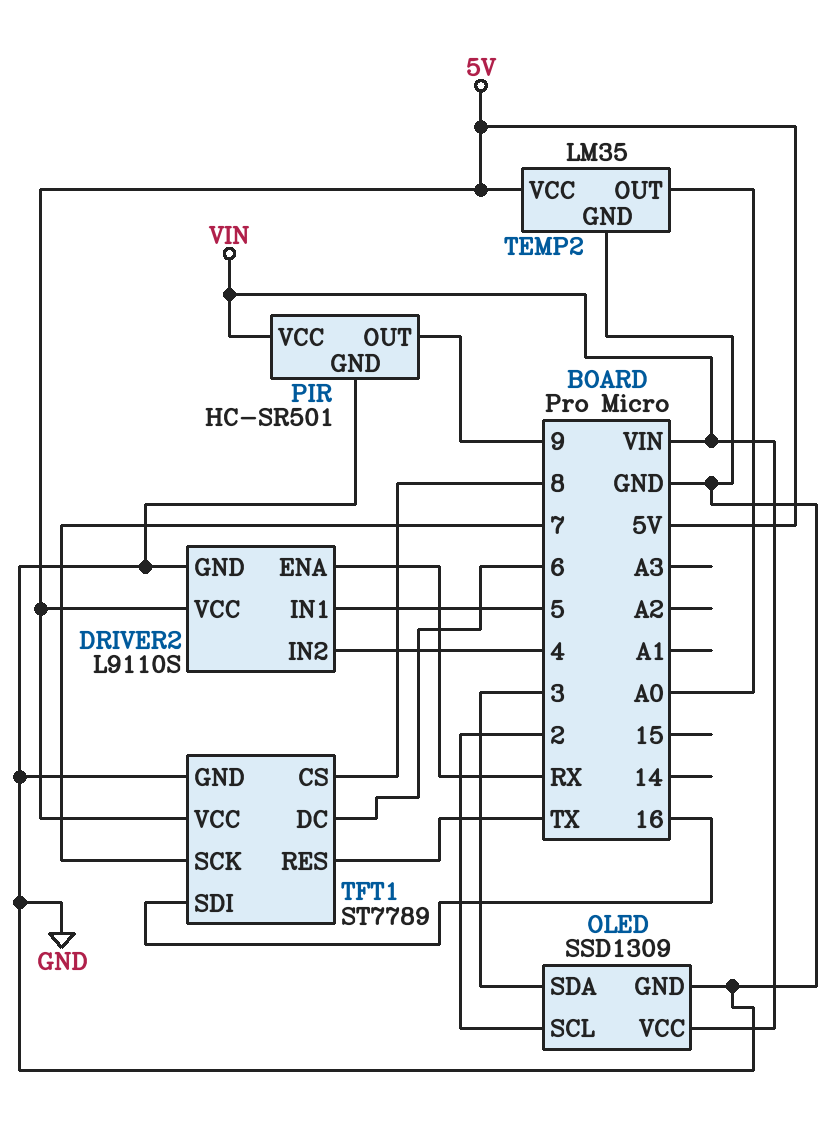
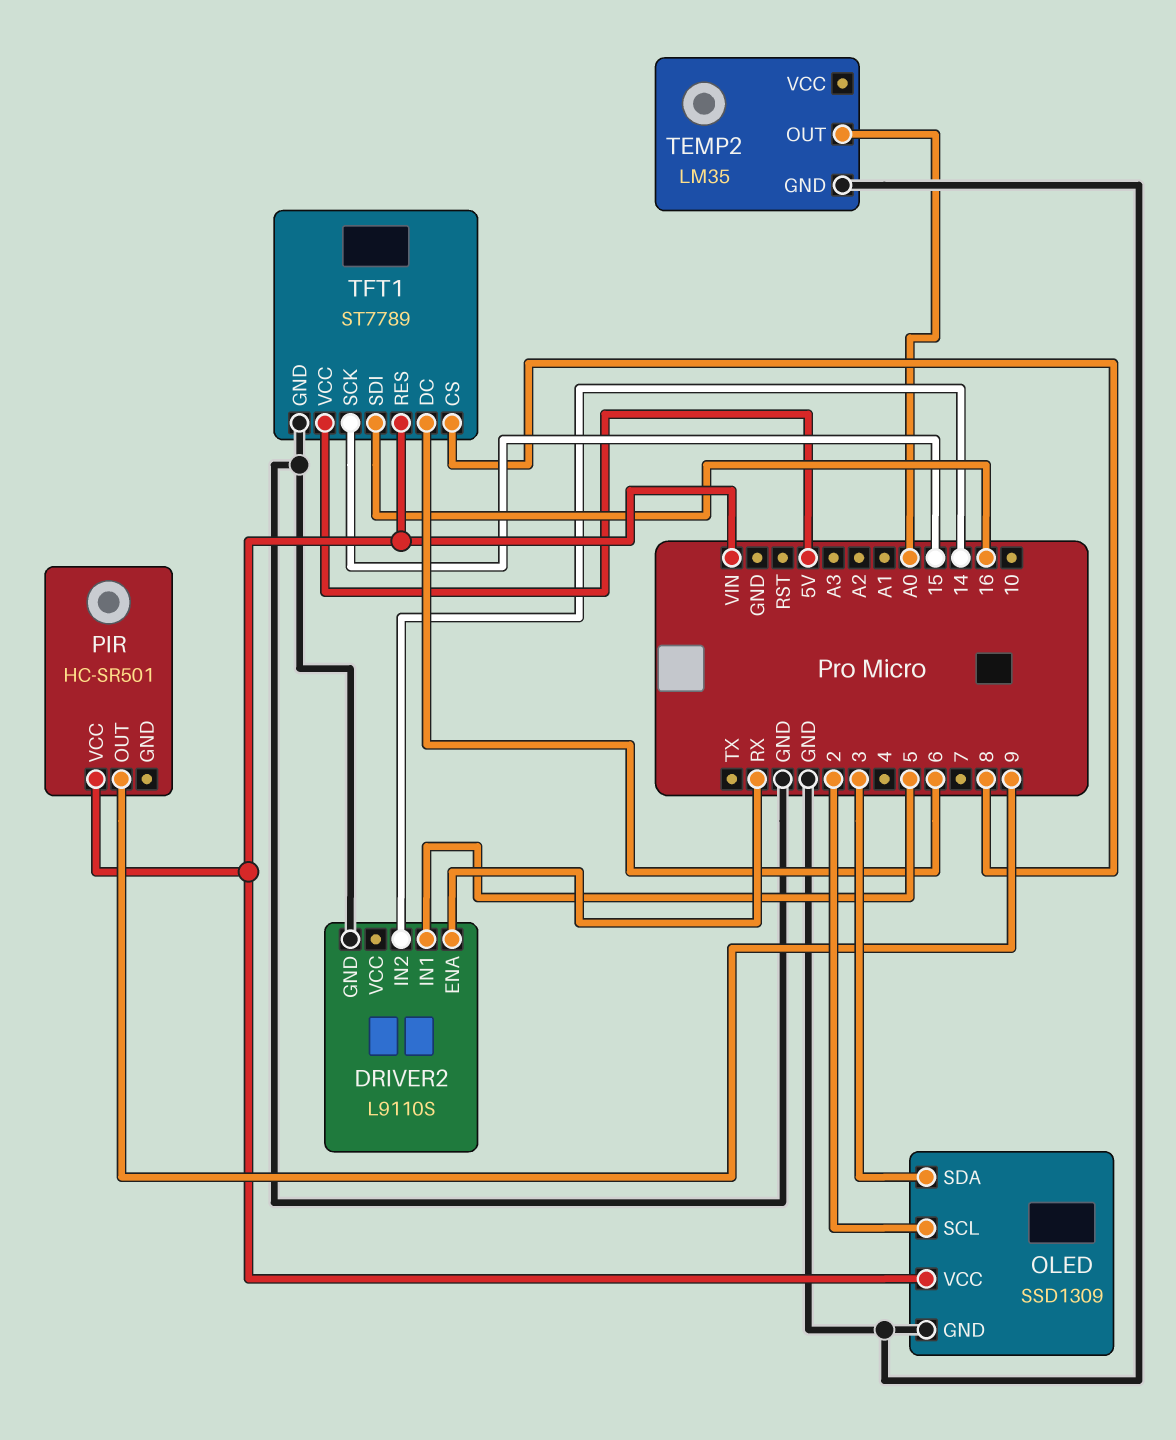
DRIVER2 pin IN2: 4 -> 14
DRIVER2 pin VCC: 5V -> none
PIR pin GND: GND -> none
TEMP2 pin VCC: 5V -> none
TFT1 pin RES: TX -> VIN
TFT1 pin SCK: 7 -> 15

